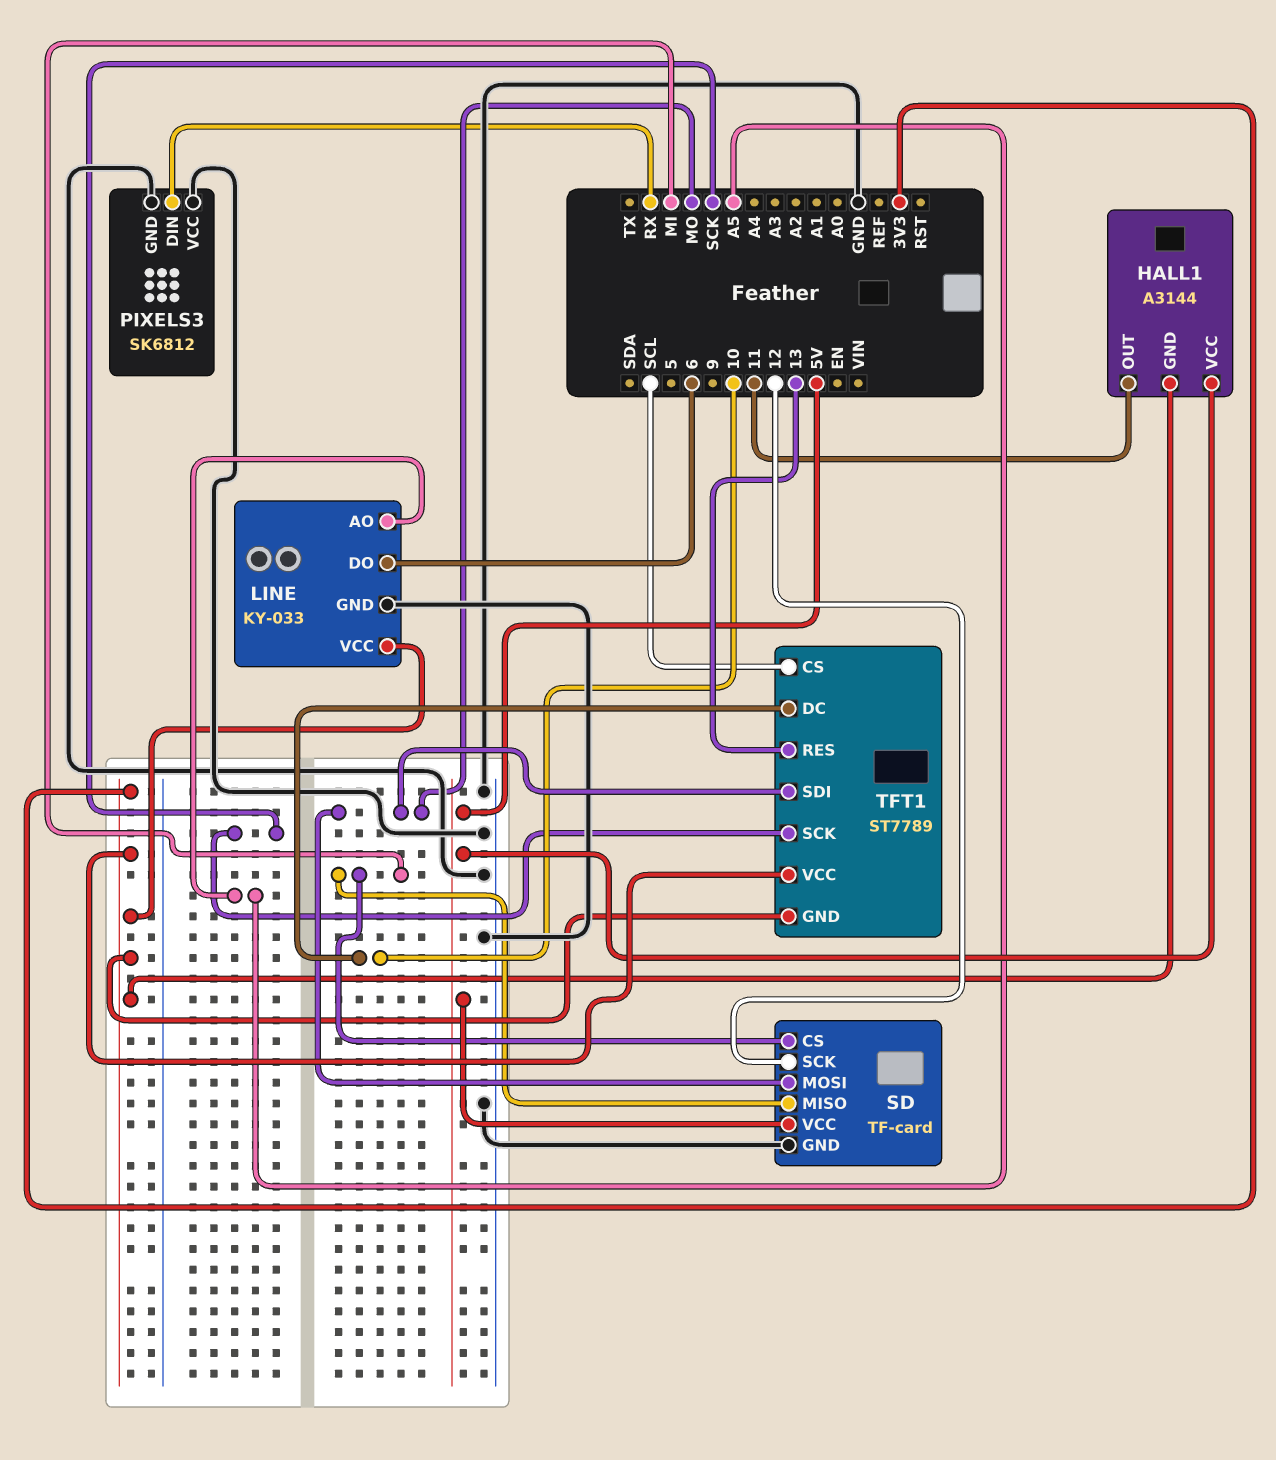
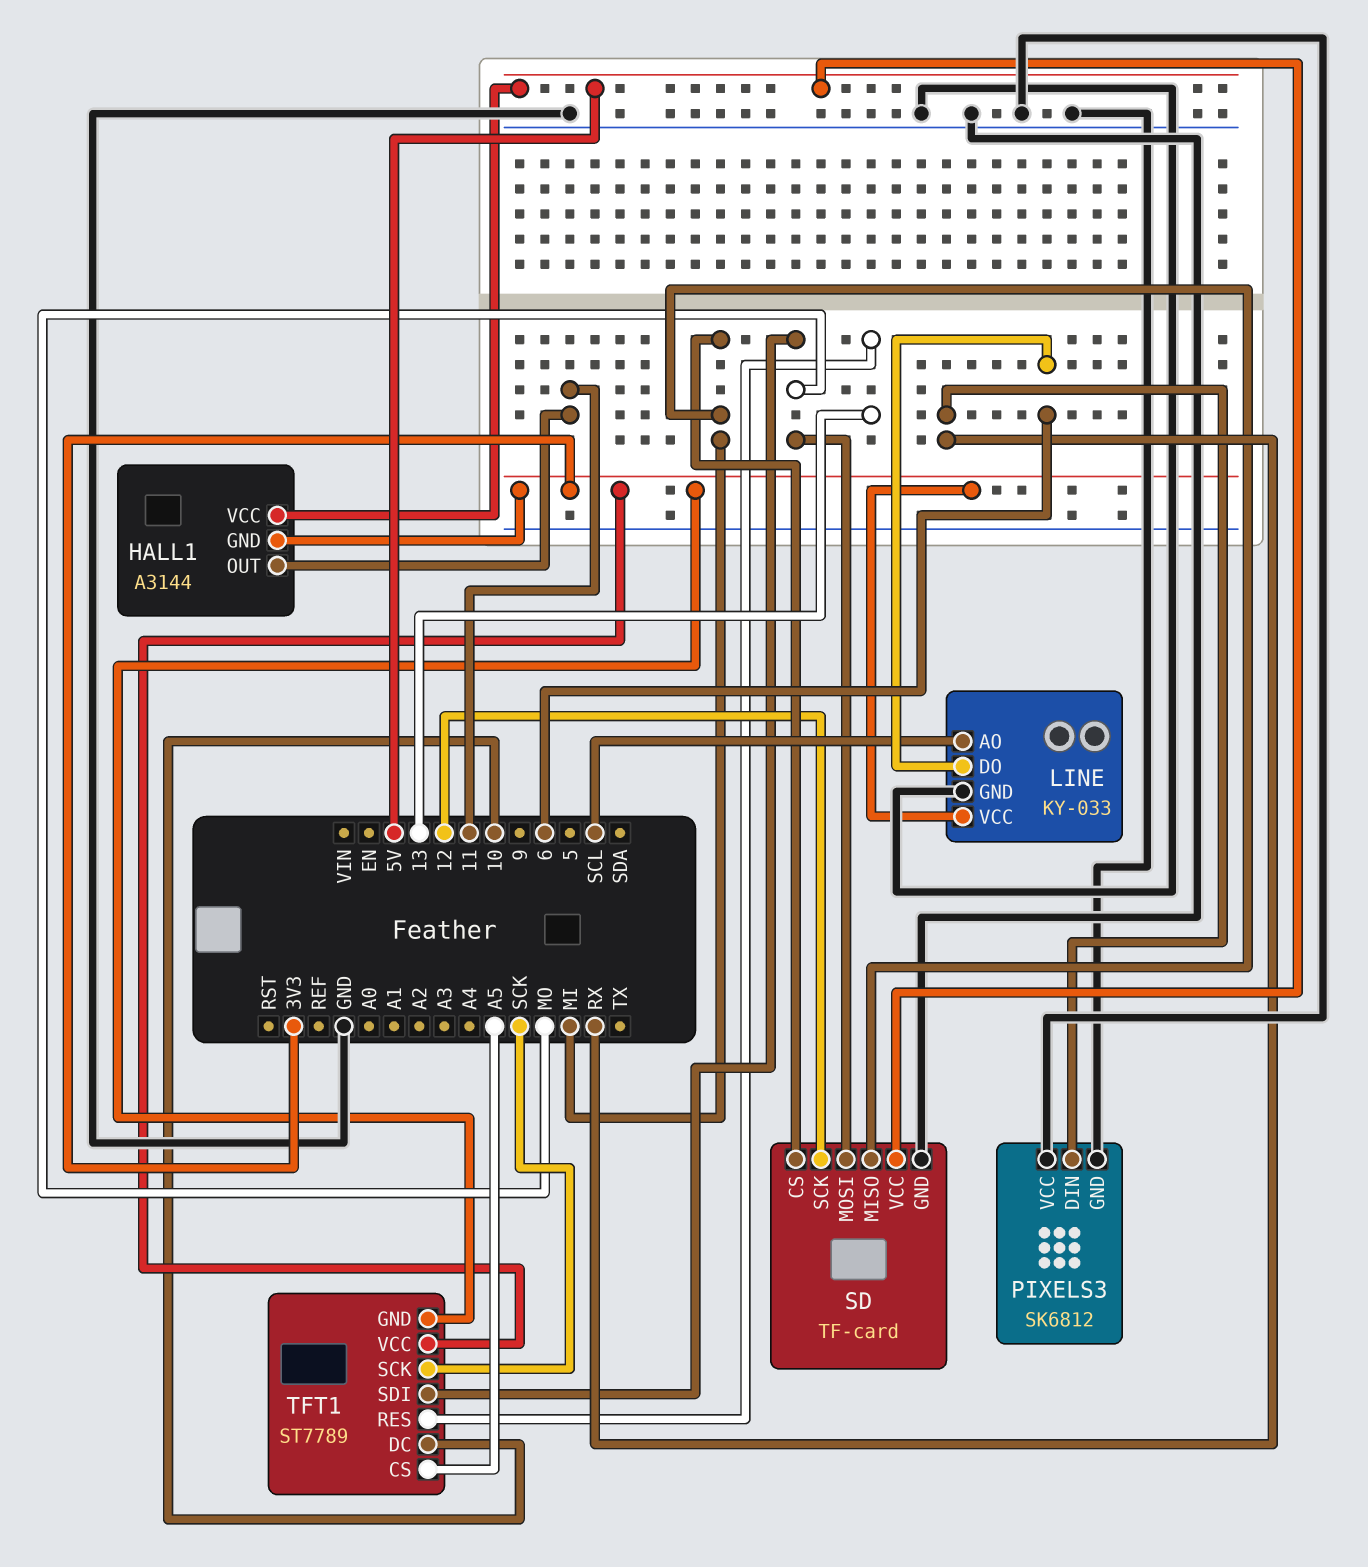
LINE pin AO: A5 -> SCL
TFT1 pin CS: SCL -> A5

